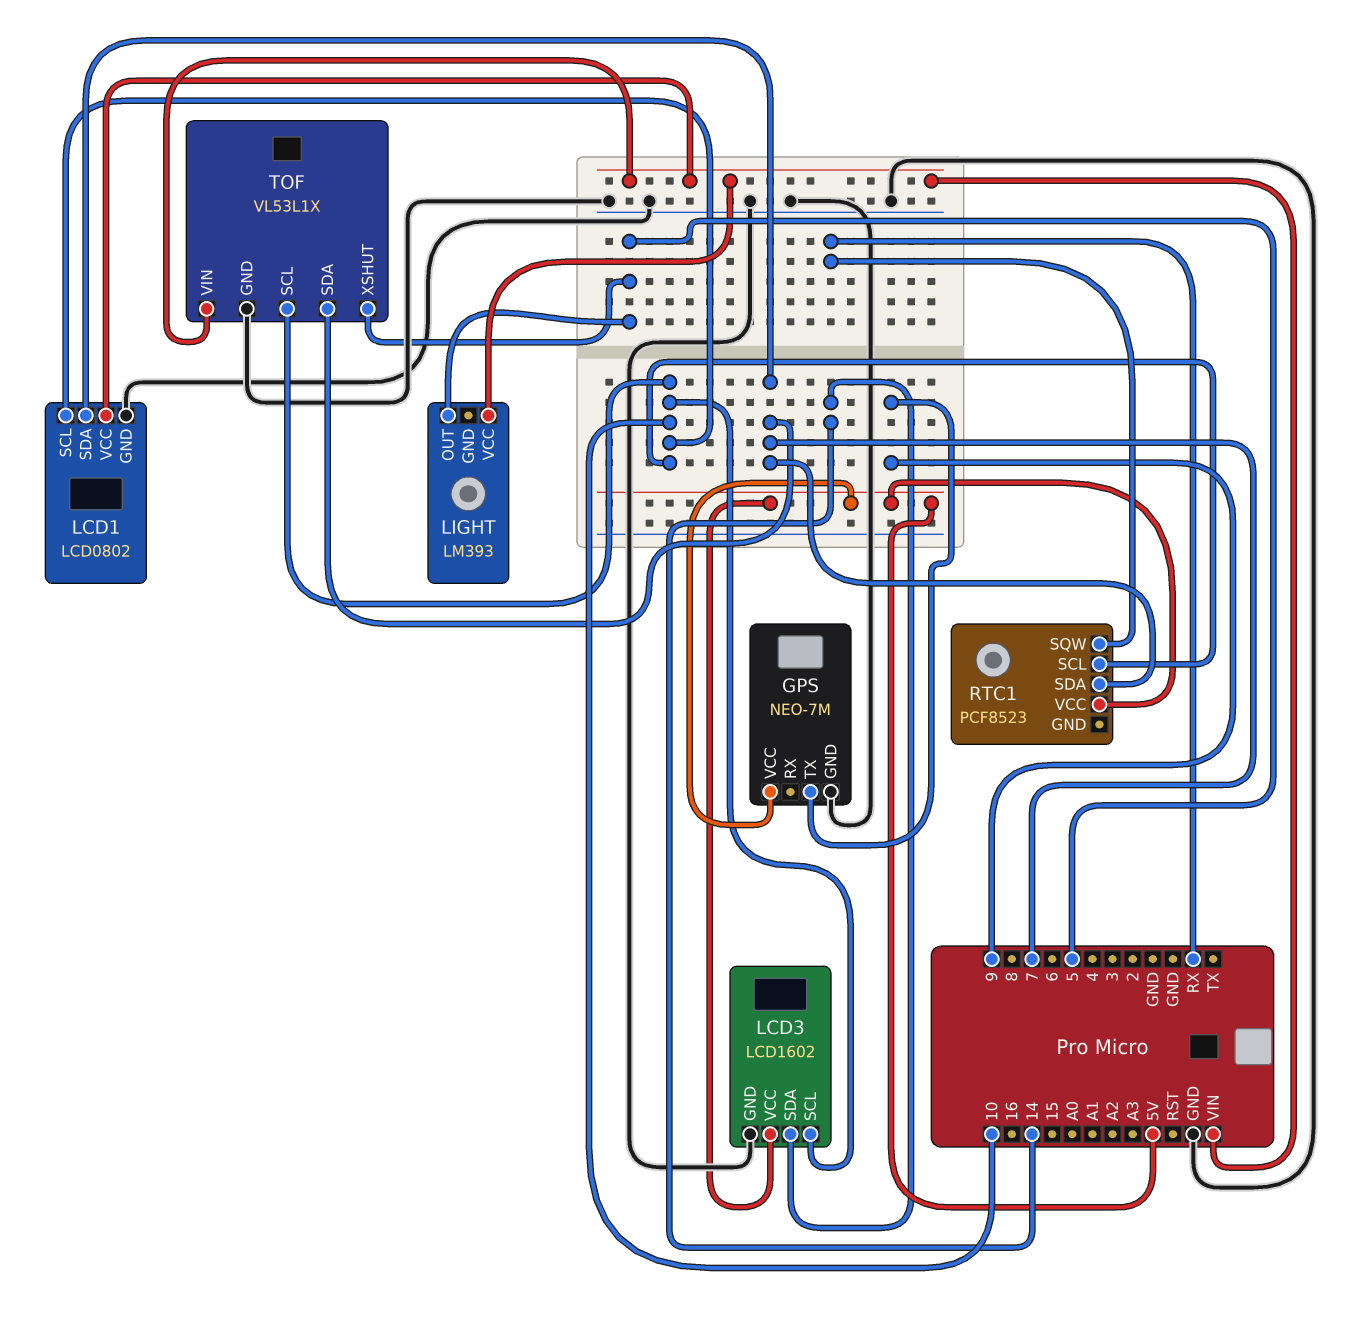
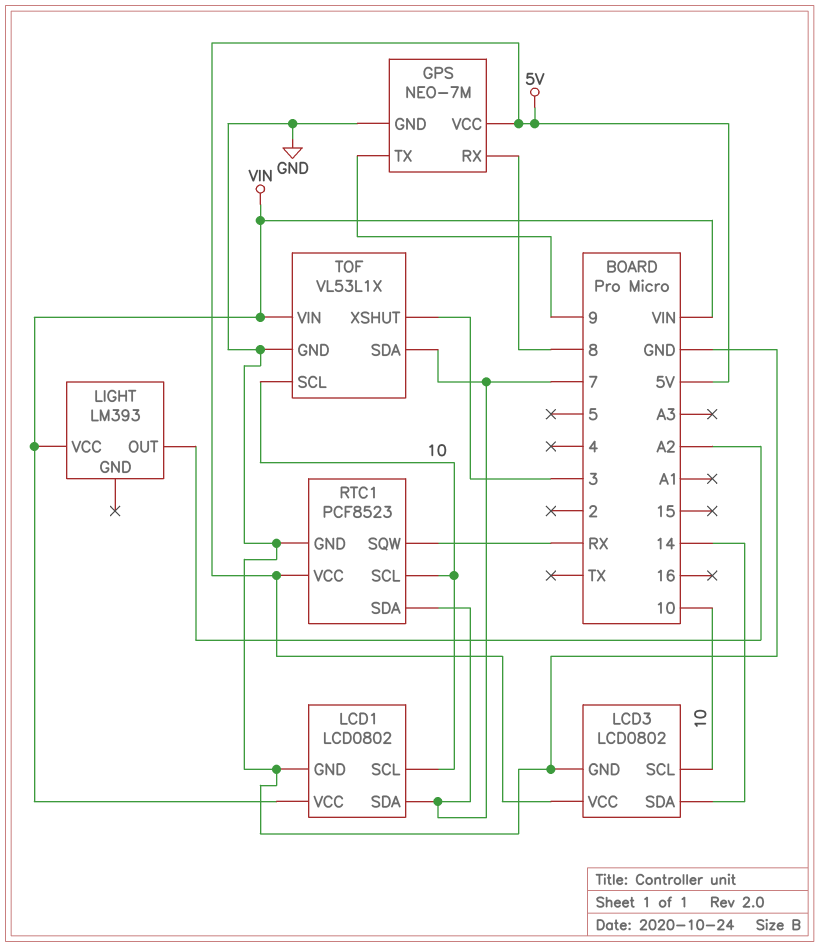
GPS pin RX: none -> 8
LCD3: LCD1602 -> LCD0802
LIGHT pin OUT: 5 -> A2
RTC1 pin GND: none -> GND
TOF pin XSHUT: 5 -> 3

